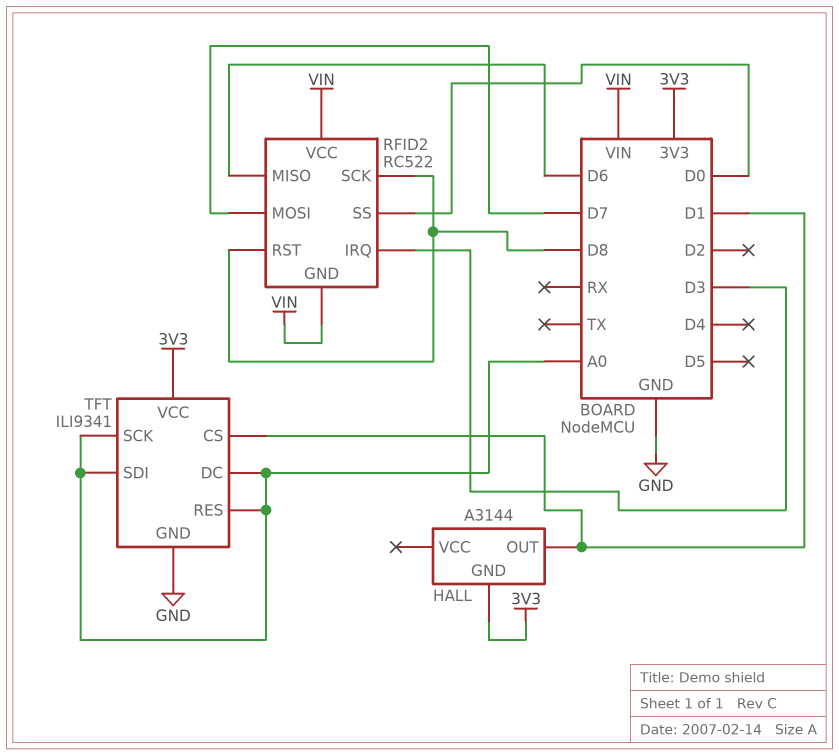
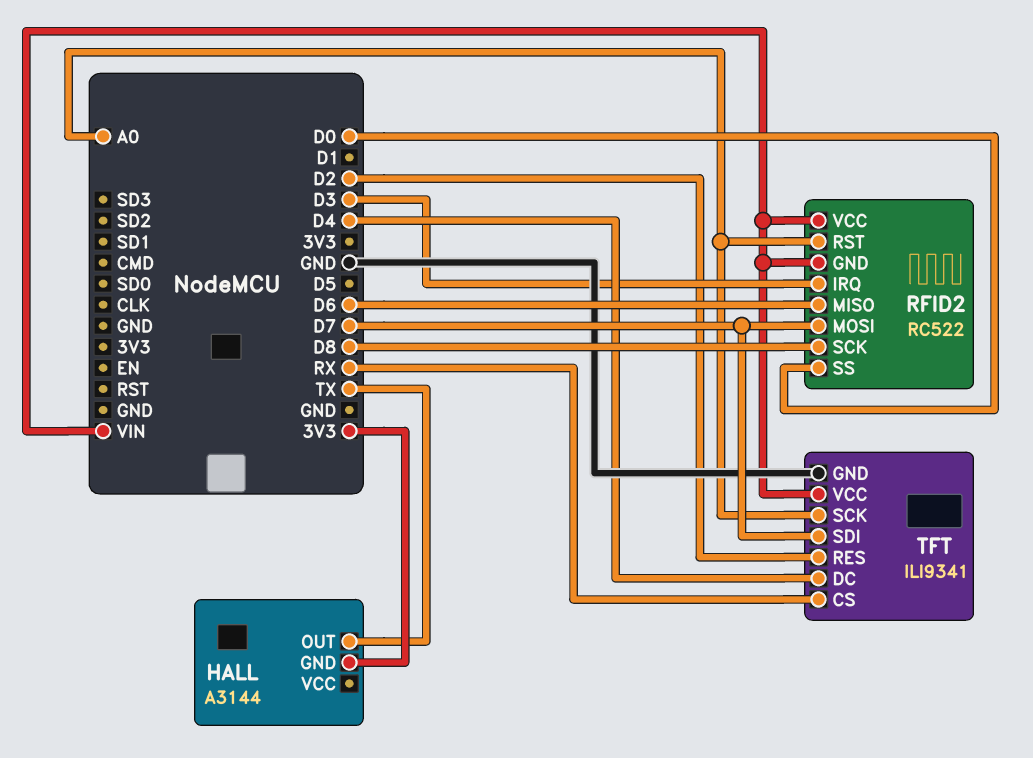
HALL pin OUT: D1 -> TX
RFID2 pin RST: D8 -> A0
TFT pin CS: D1 -> RX
TFT pin DC: A0 -> D4
TFT pin RES: A0 -> D2
TFT pin SDI: A0 -> D7
TFT pin VCC: 3V3 -> VIN

